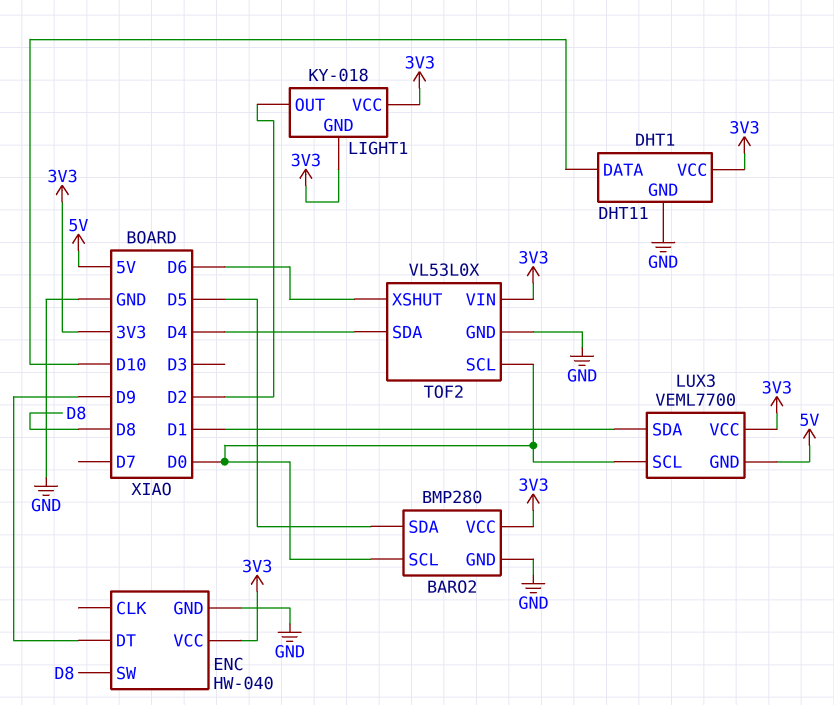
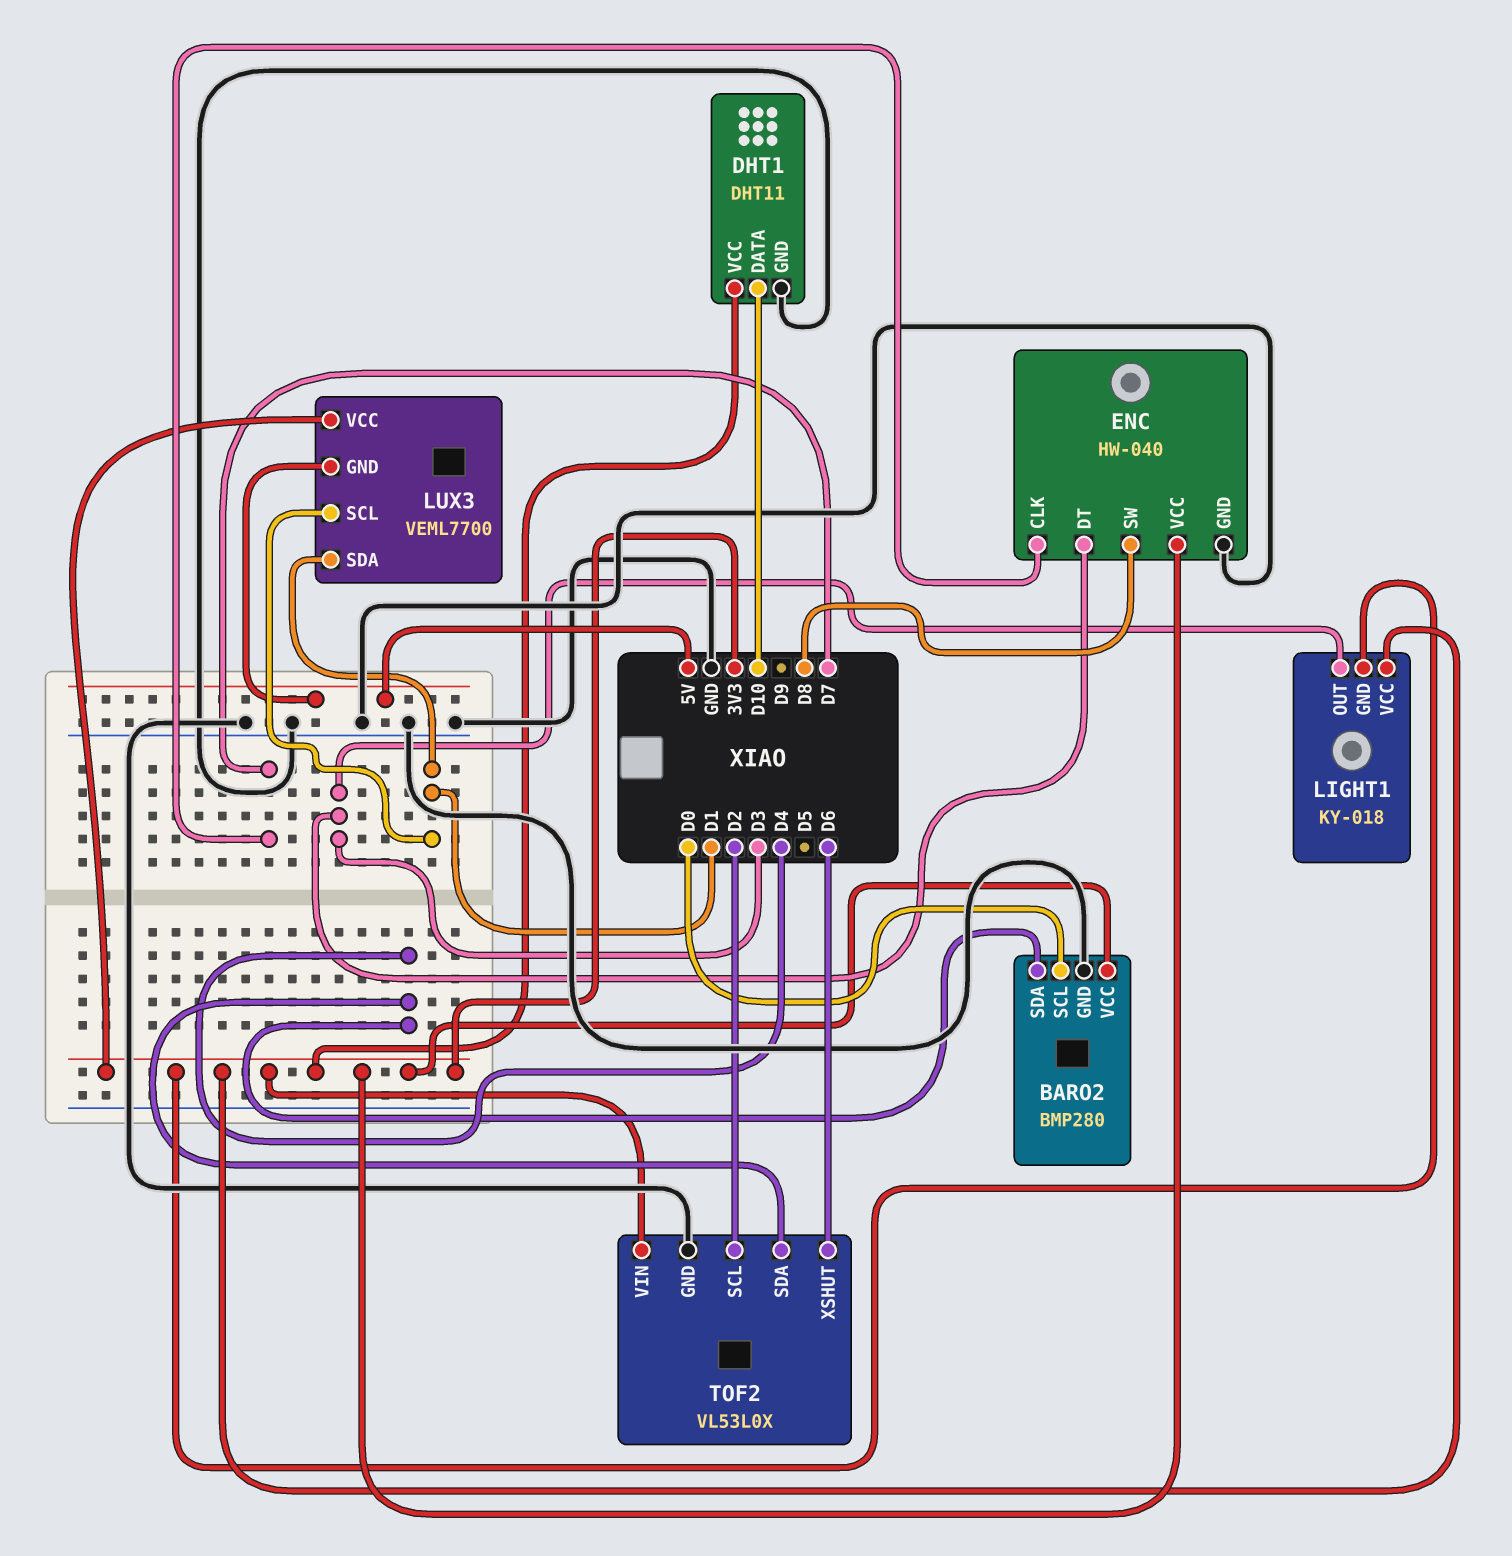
BARO2 pin SDA: D5 -> D4
ENC pin CLK: none -> D7
ENC pin DT: D9 -> D3
LIGHT1 pin OUT: D2 -> D3
LUX3 pin SCL: D0 -> D1
TOF2 pin SCL: D0 -> D2

